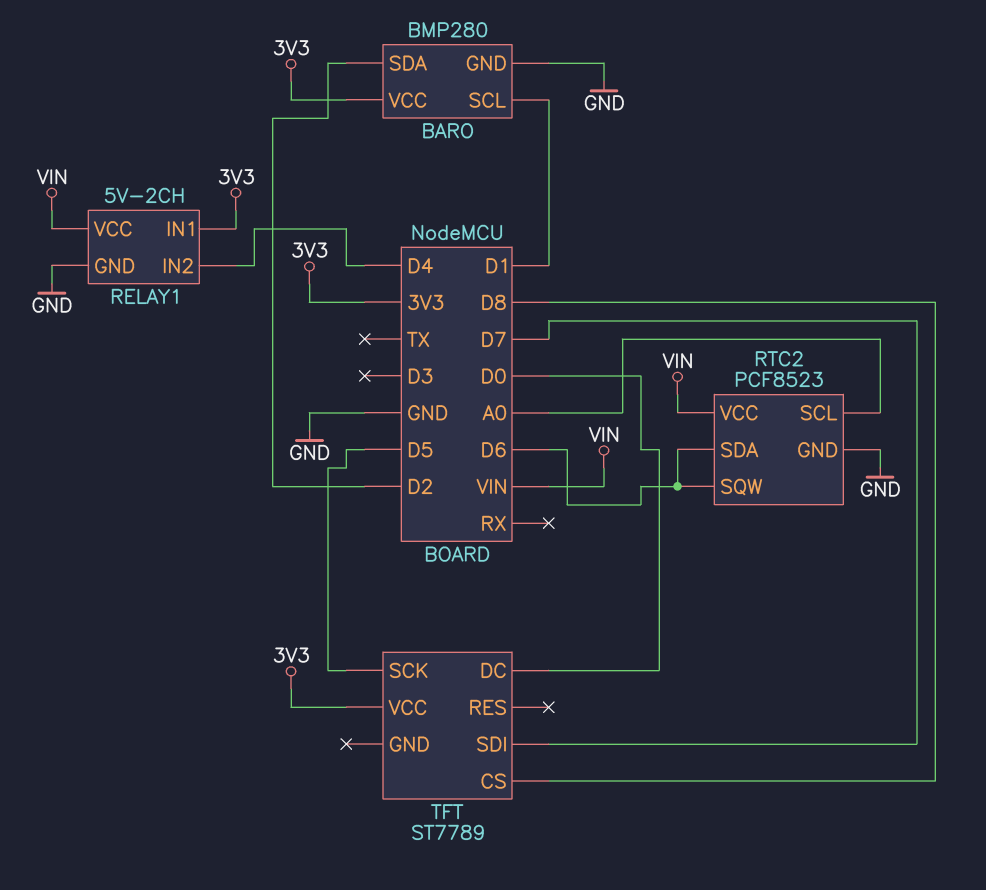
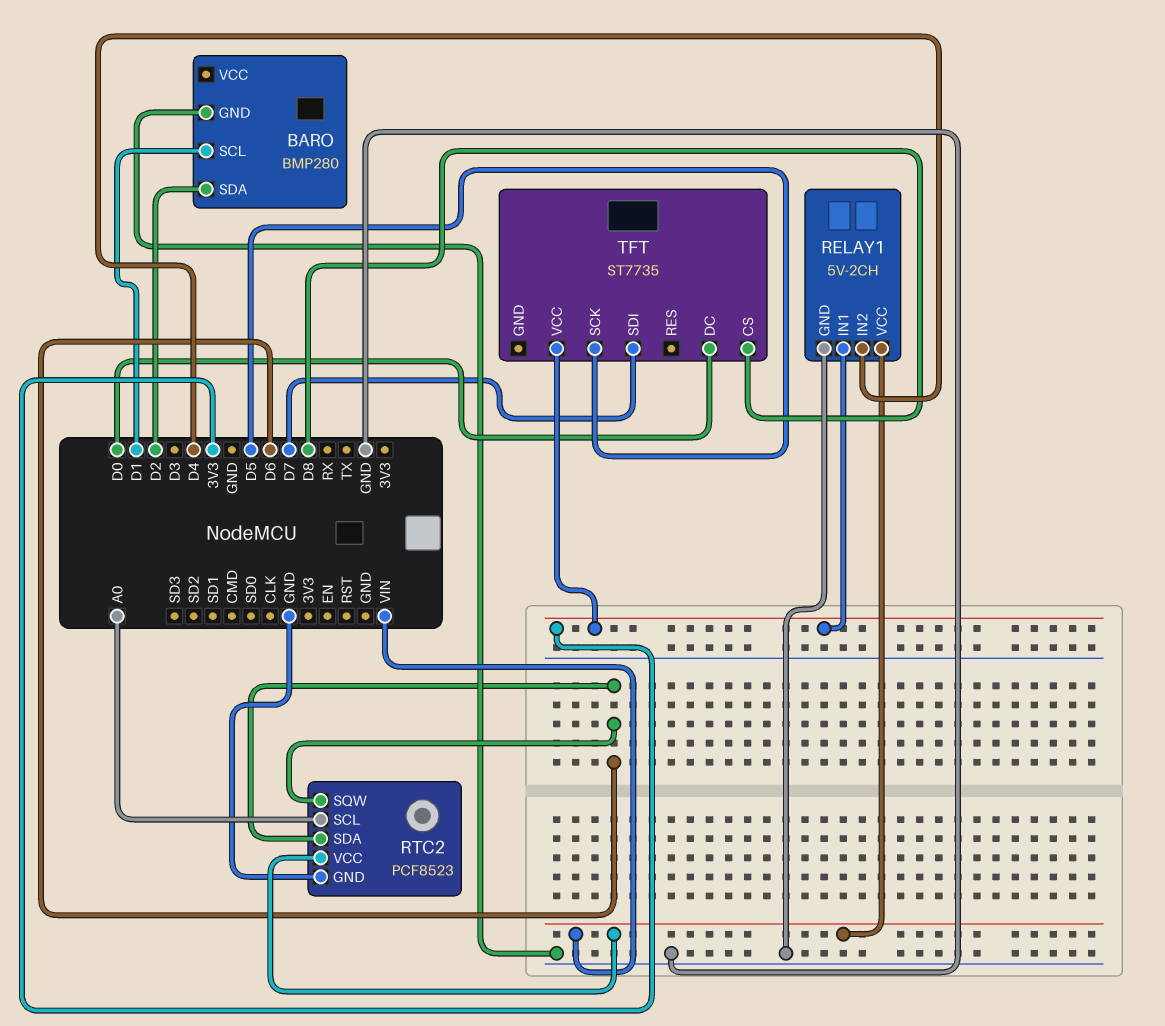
BARO pin VCC: 3V3 -> none
TFT: ST7789 -> ST7735

